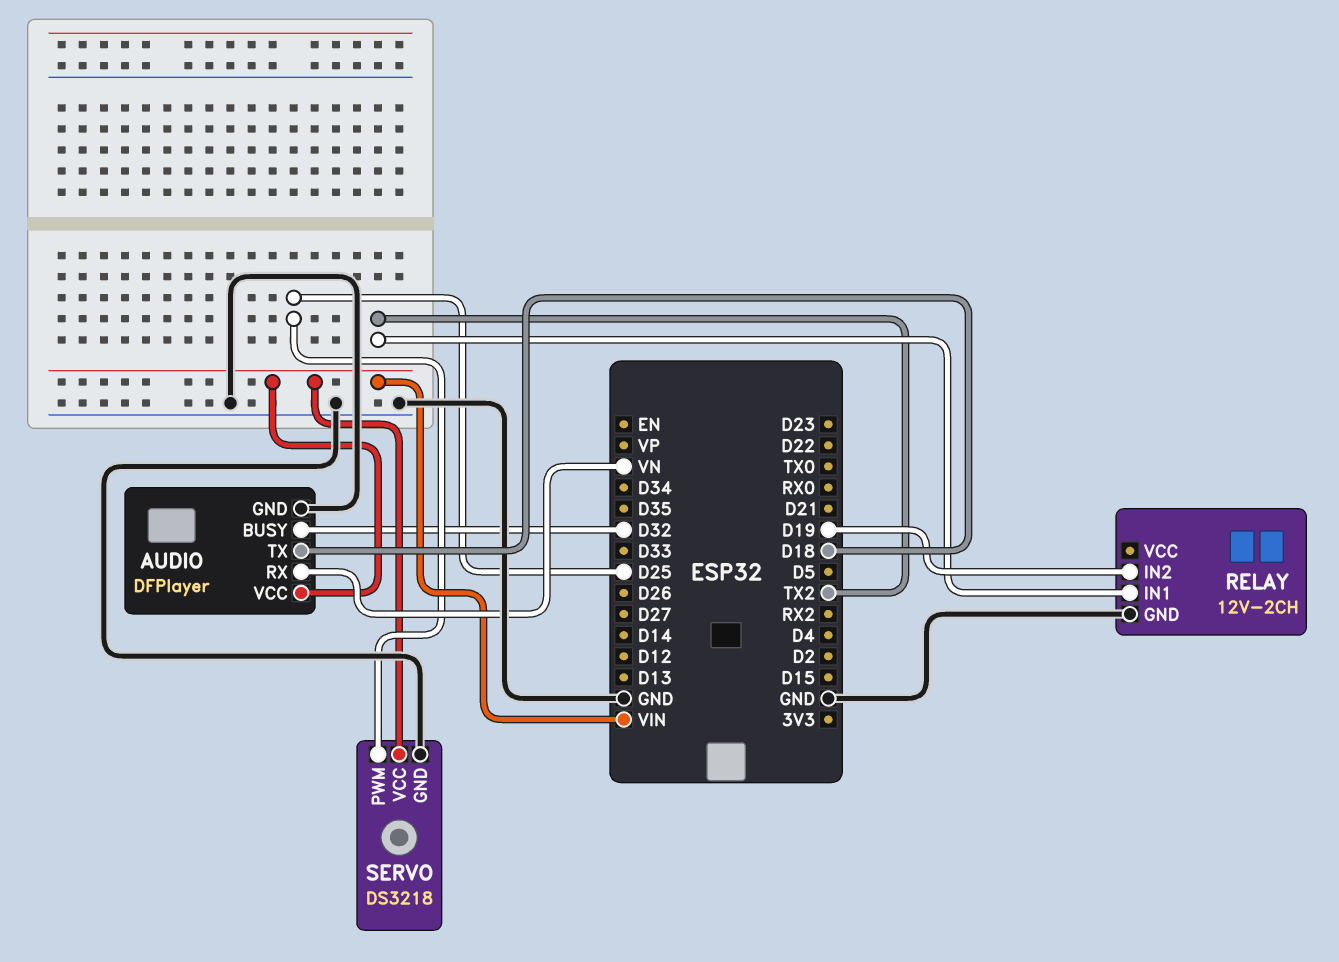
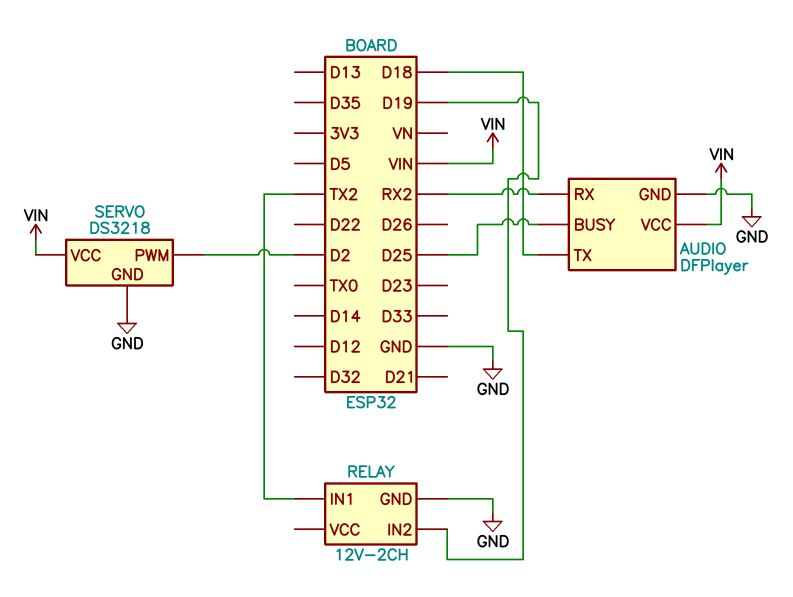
AUDIO pin BUSY: D32 -> D25
AUDIO pin RX: VN -> RX2
SERVO pin PWM: D25 -> D2

